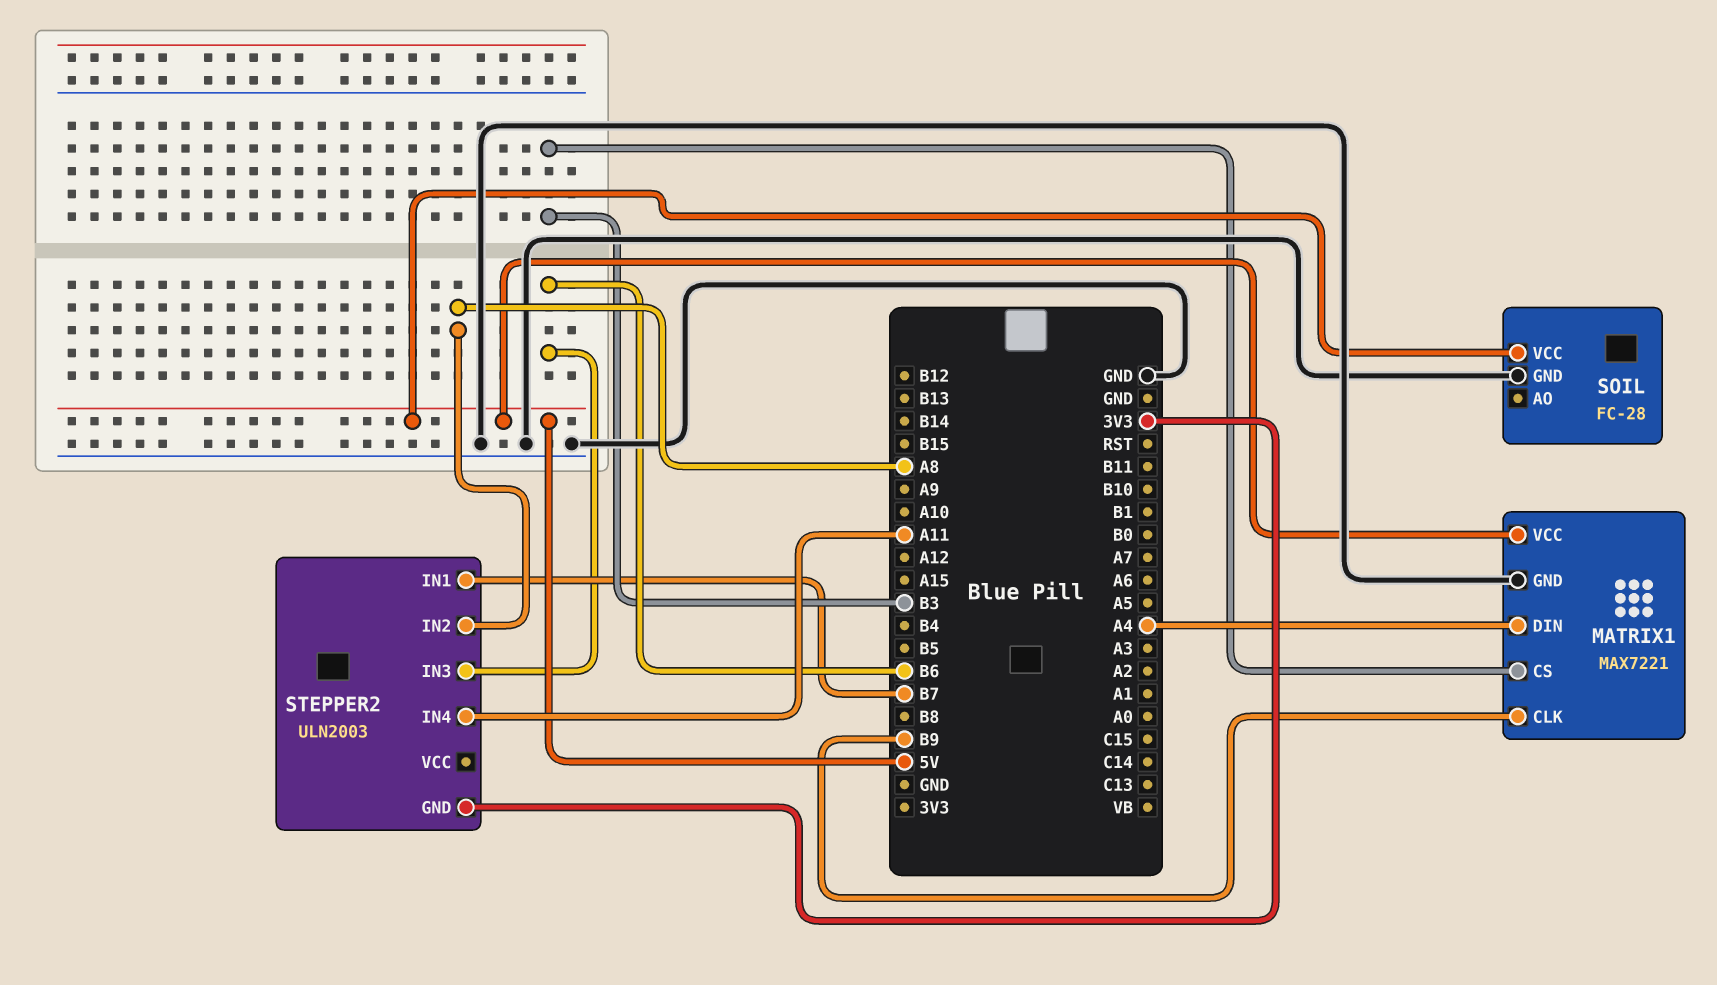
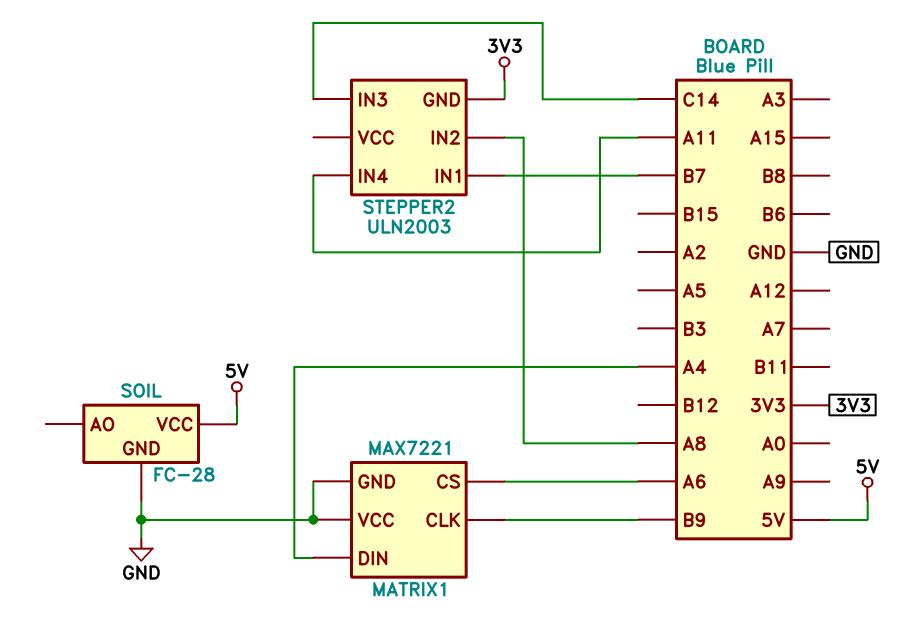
MATRIX1 pin CS: B3 -> A6
MATRIX1 pin VCC: 5V -> GND
STEPPER2 pin IN3: B6 -> C14

